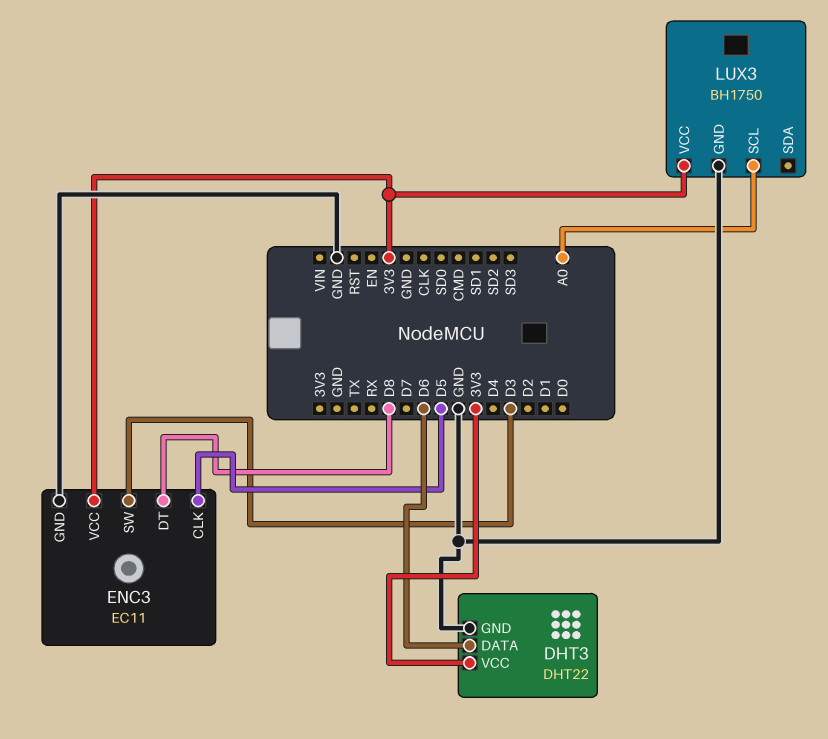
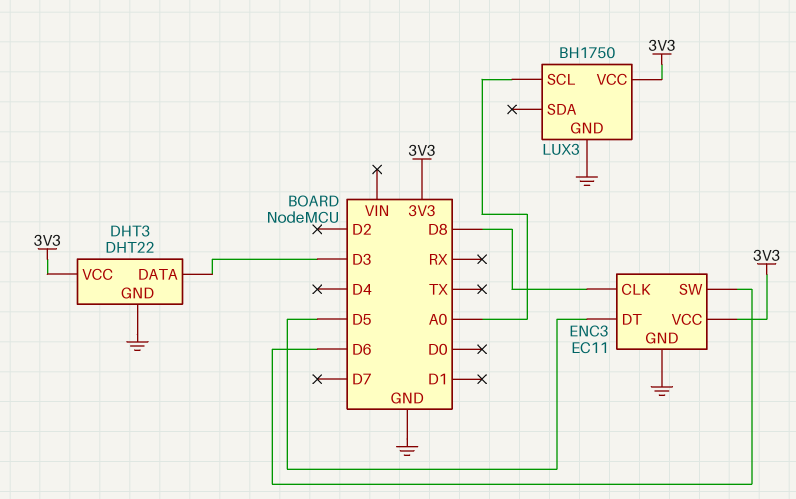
DHT3 pin DATA: D6 -> D3
ENC3 pin CLK: D5 -> D8
ENC3 pin DT: D8 -> D5
ENC3 pin SW: D3 -> D6

